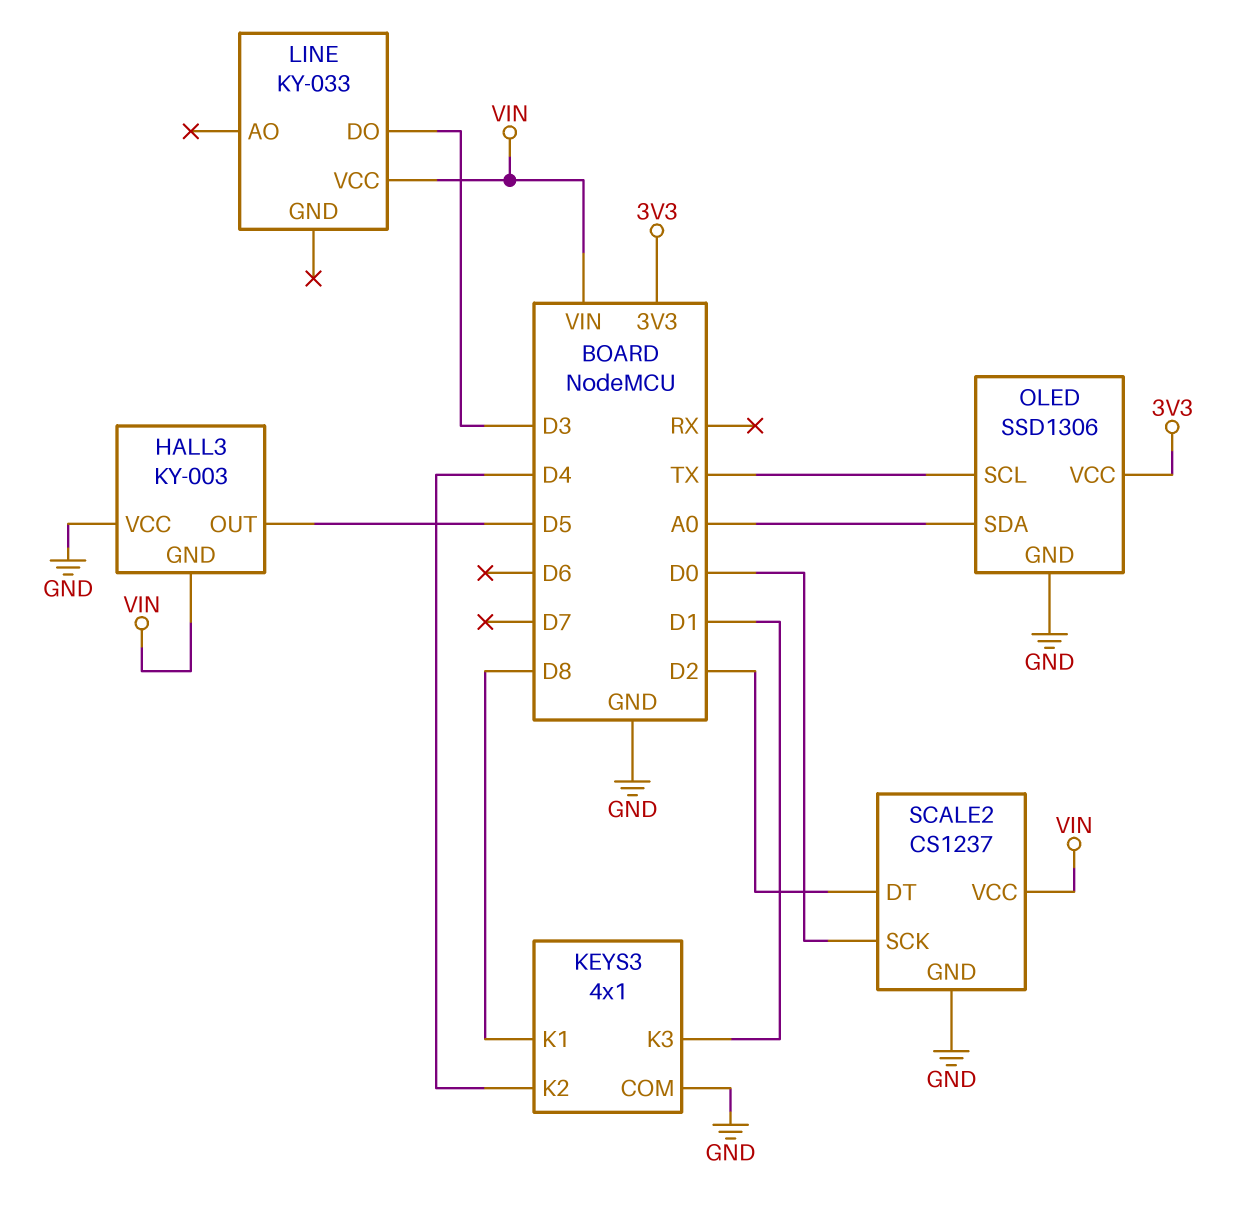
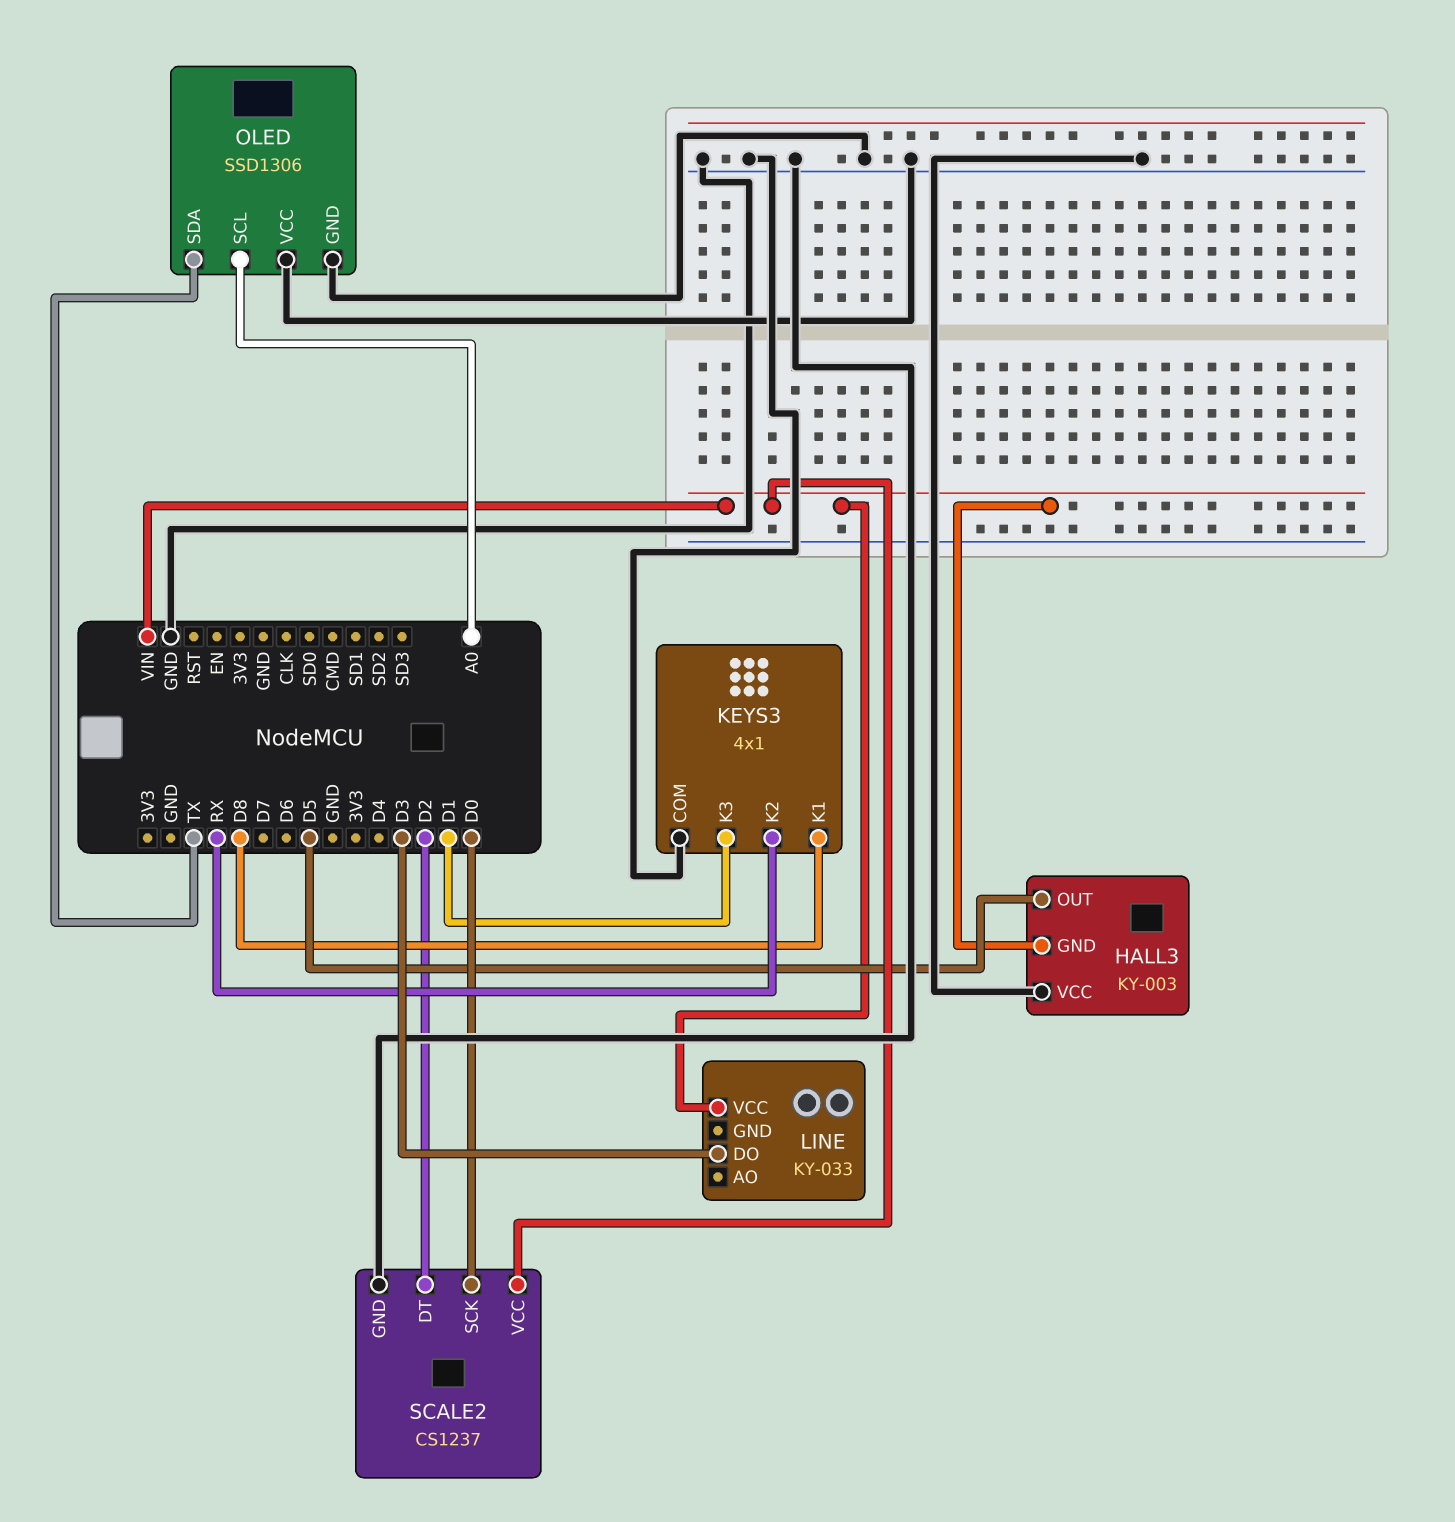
KEYS3 pin K2: D4 -> RX
OLED pin SCL: TX -> A0
OLED pin SDA: A0 -> TX
OLED pin VCC: 3V3 -> GND

